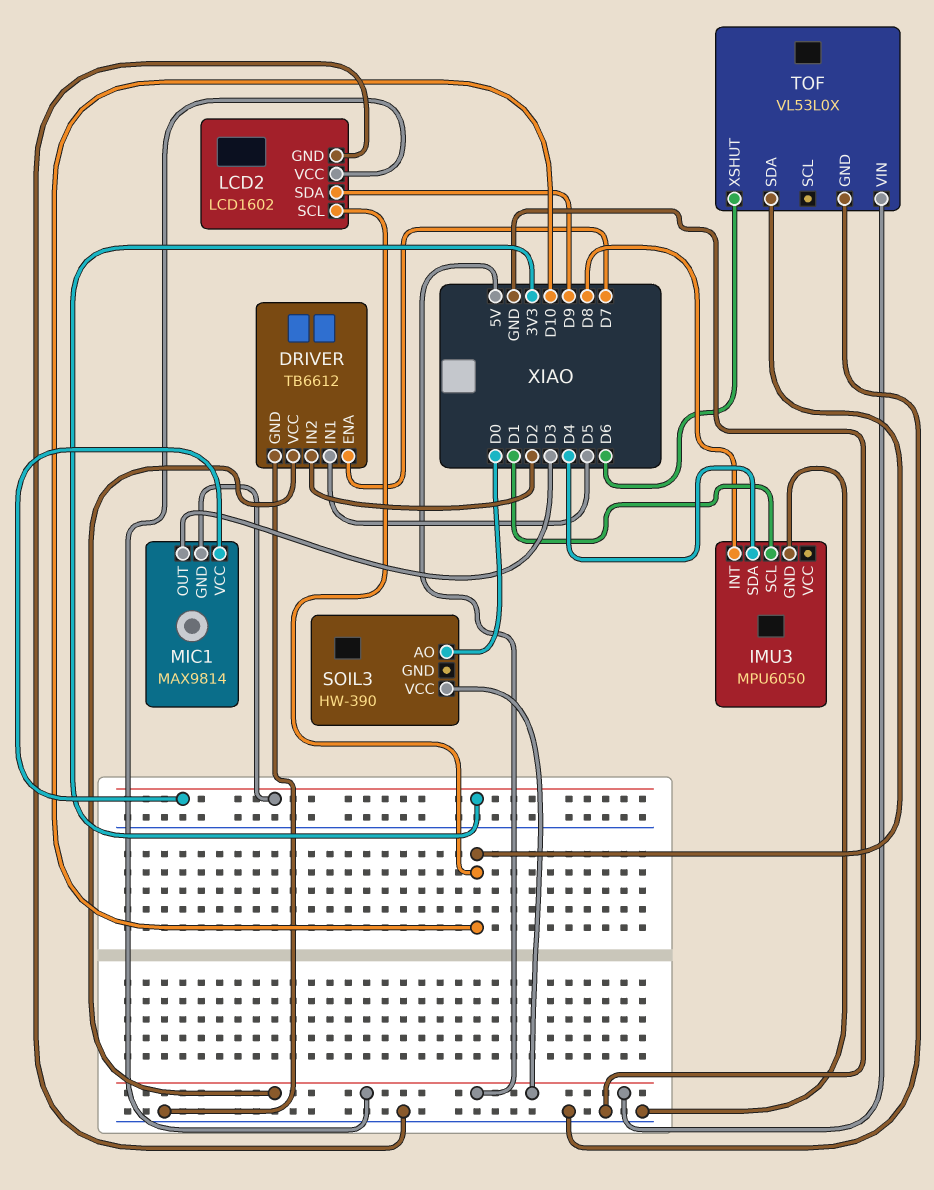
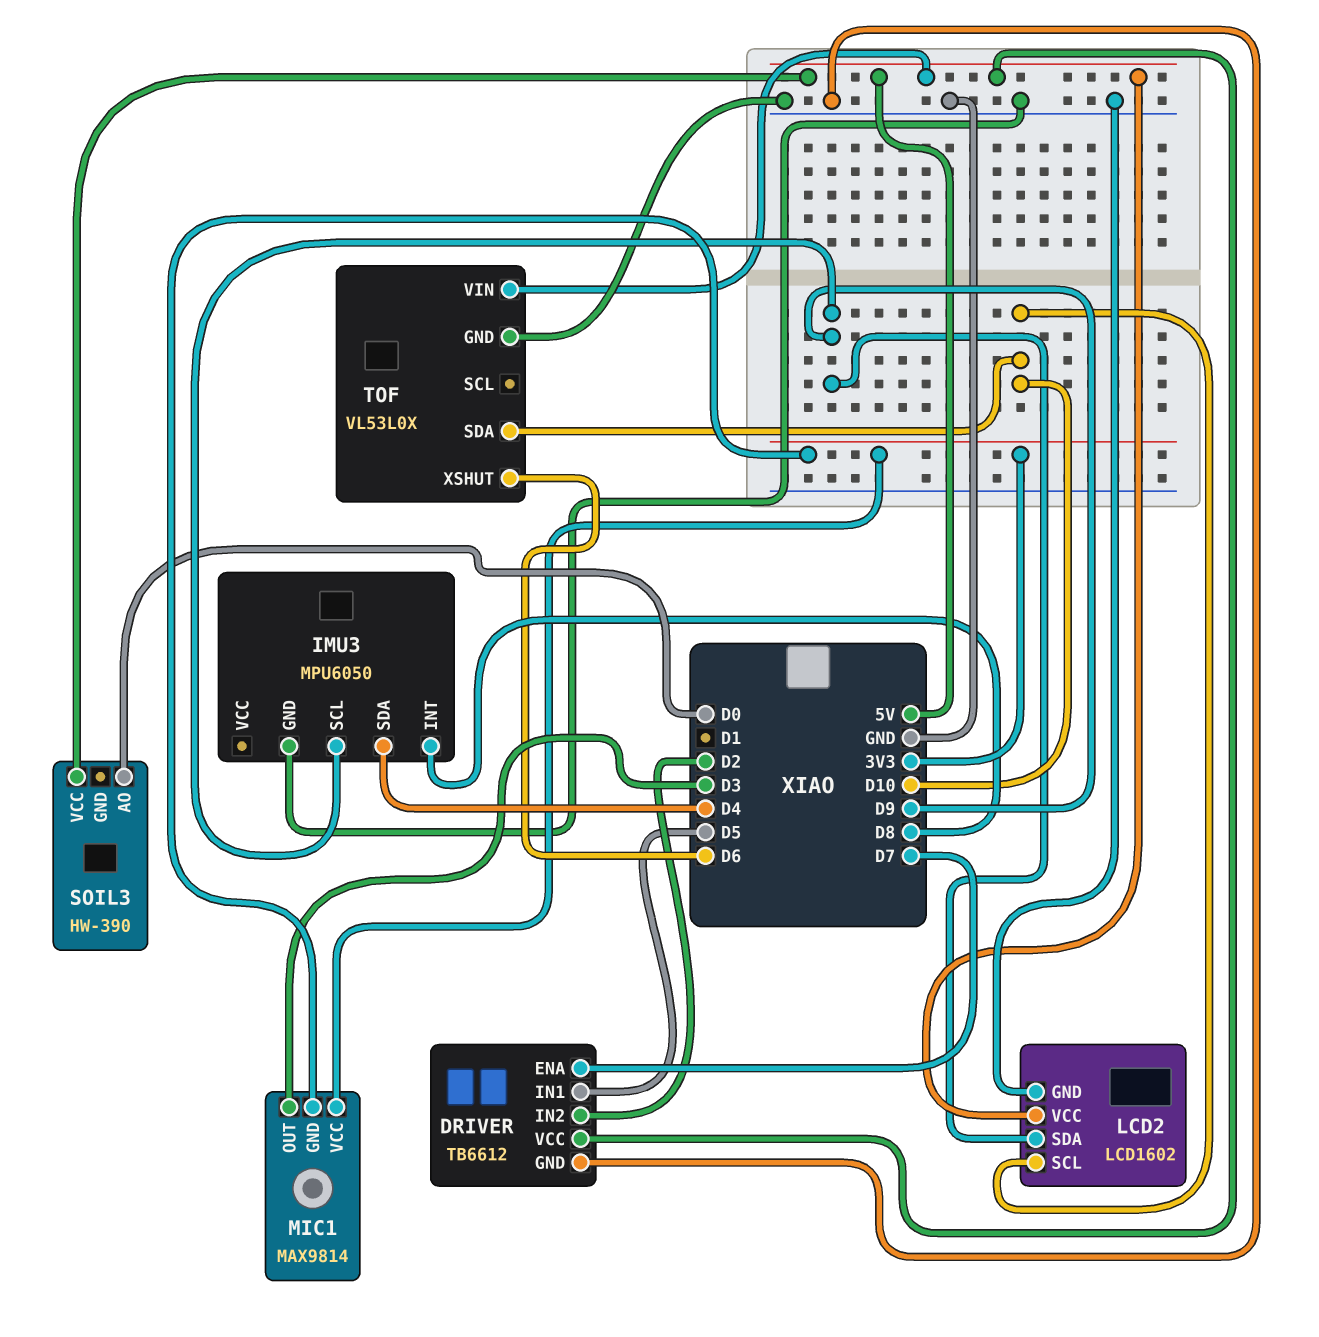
IMU3 pin SCL: D1 -> D9

